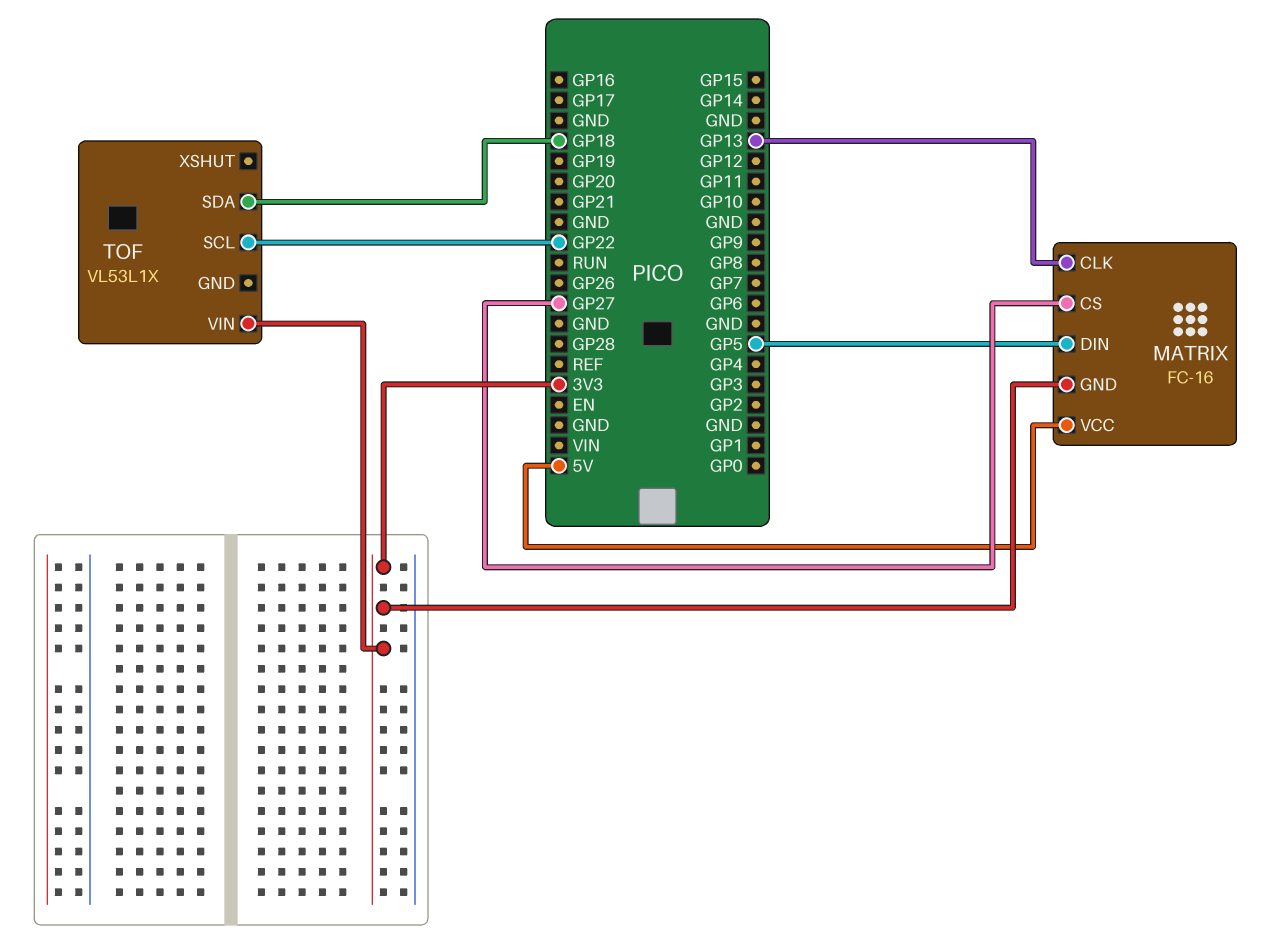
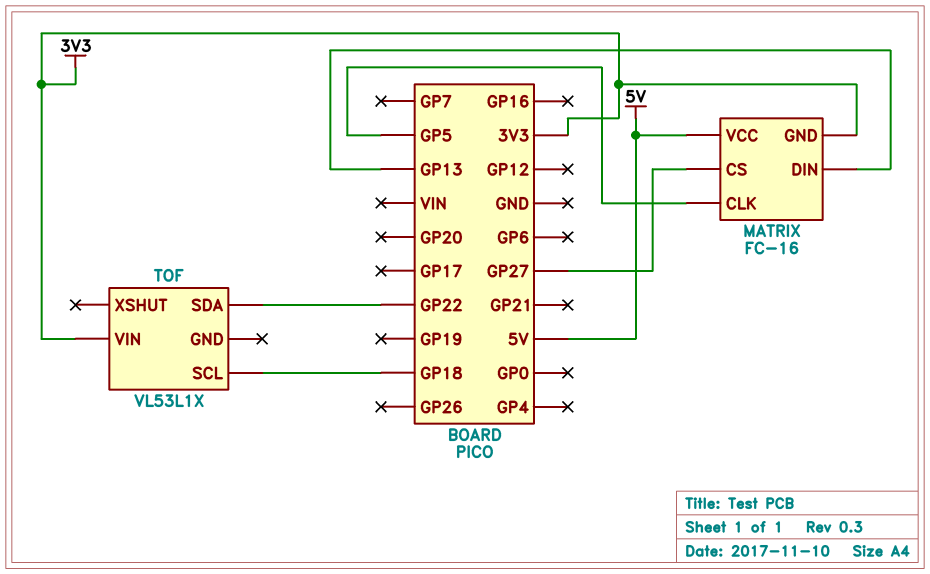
MATRIX pin CLK: GP13 -> GP5
MATRIX pin DIN: GP5 -> GP13
TOF pin SCL: GP22 -> GP18
TOF pin SDA: GP18 -> GP22

